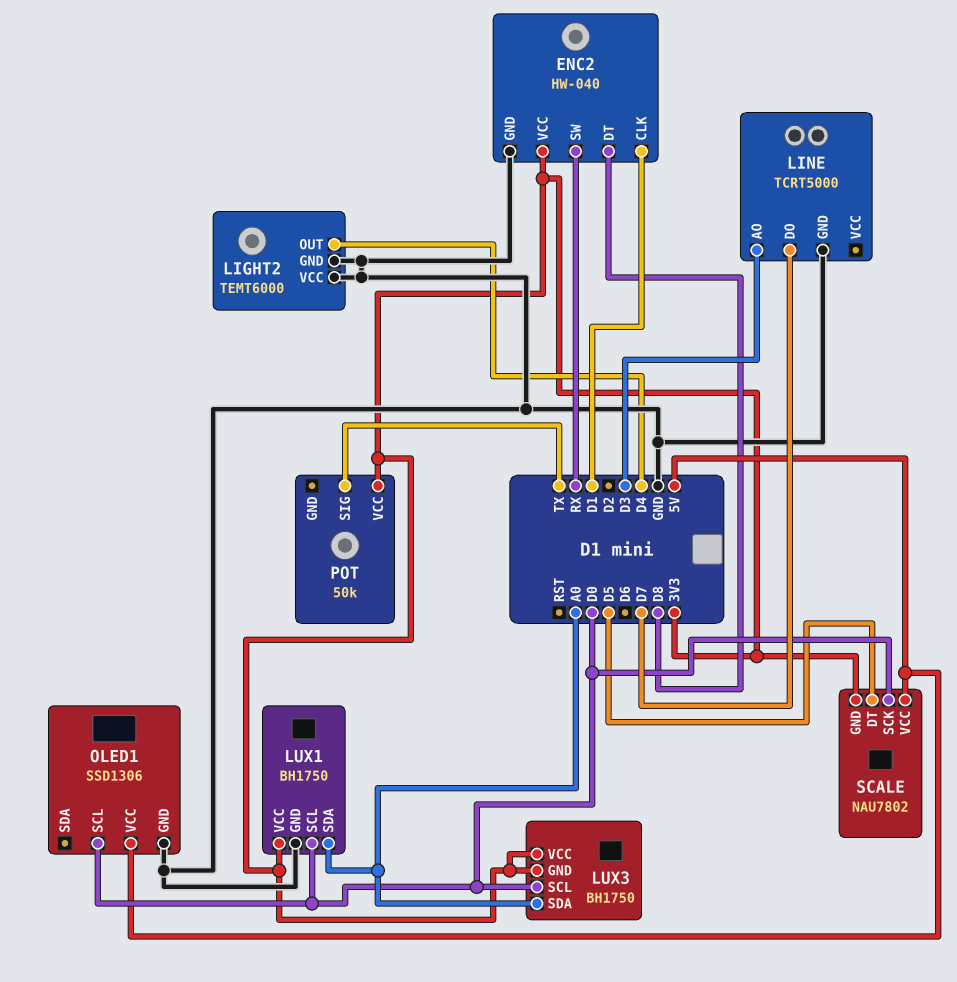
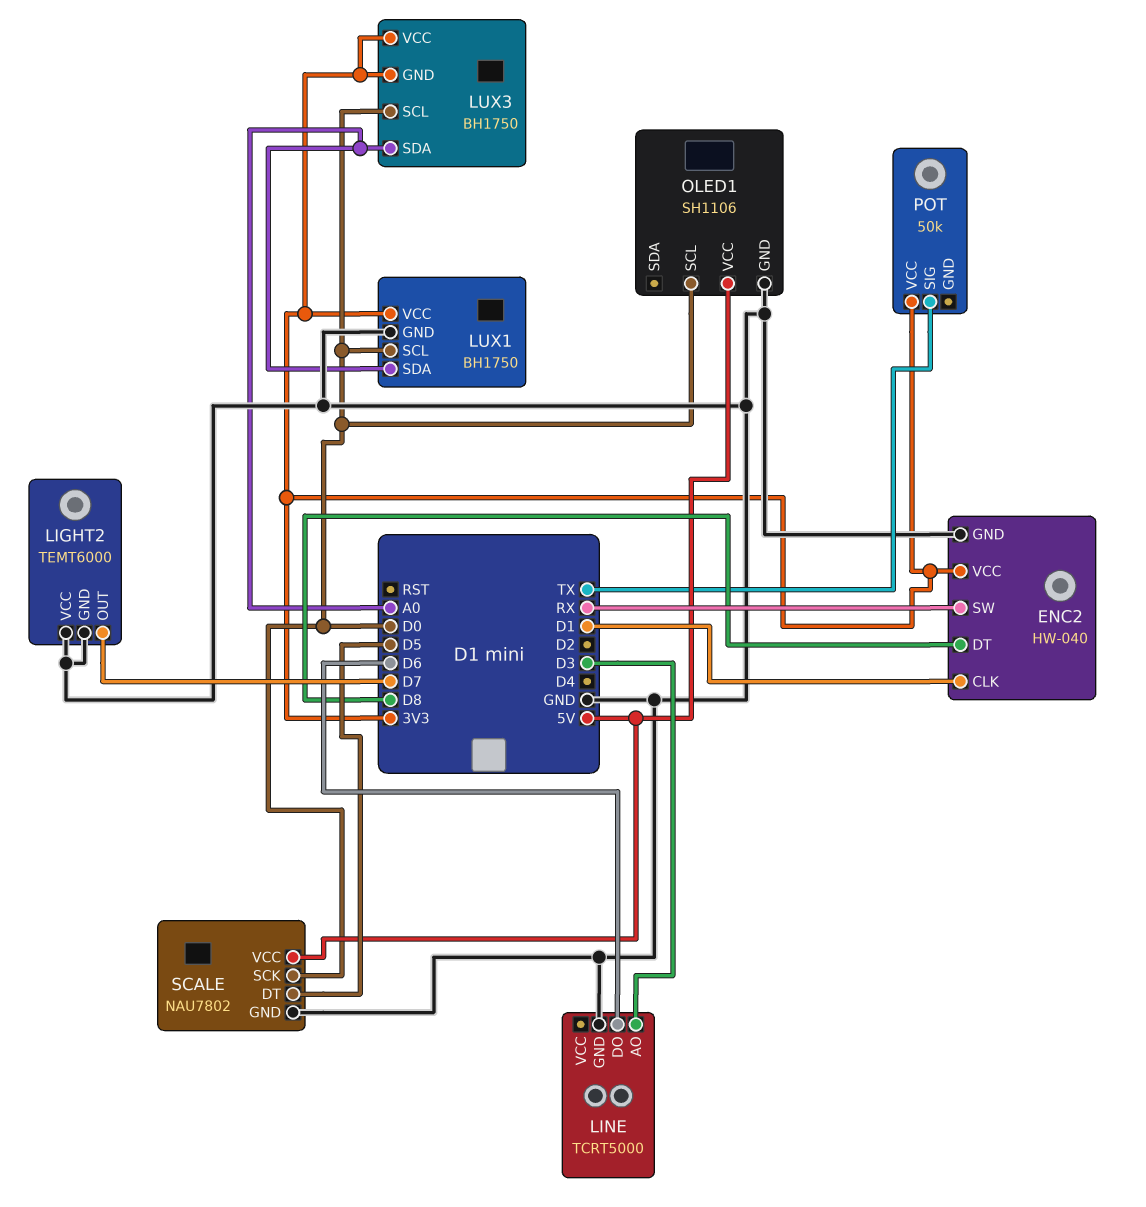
LIGHT2 pin OUT: D4 -> D7
LINE pin DO: D7 -> D6
OLED1: SSD1306 -> SH1106
SCALE pin GND: 3V3 -> GND

